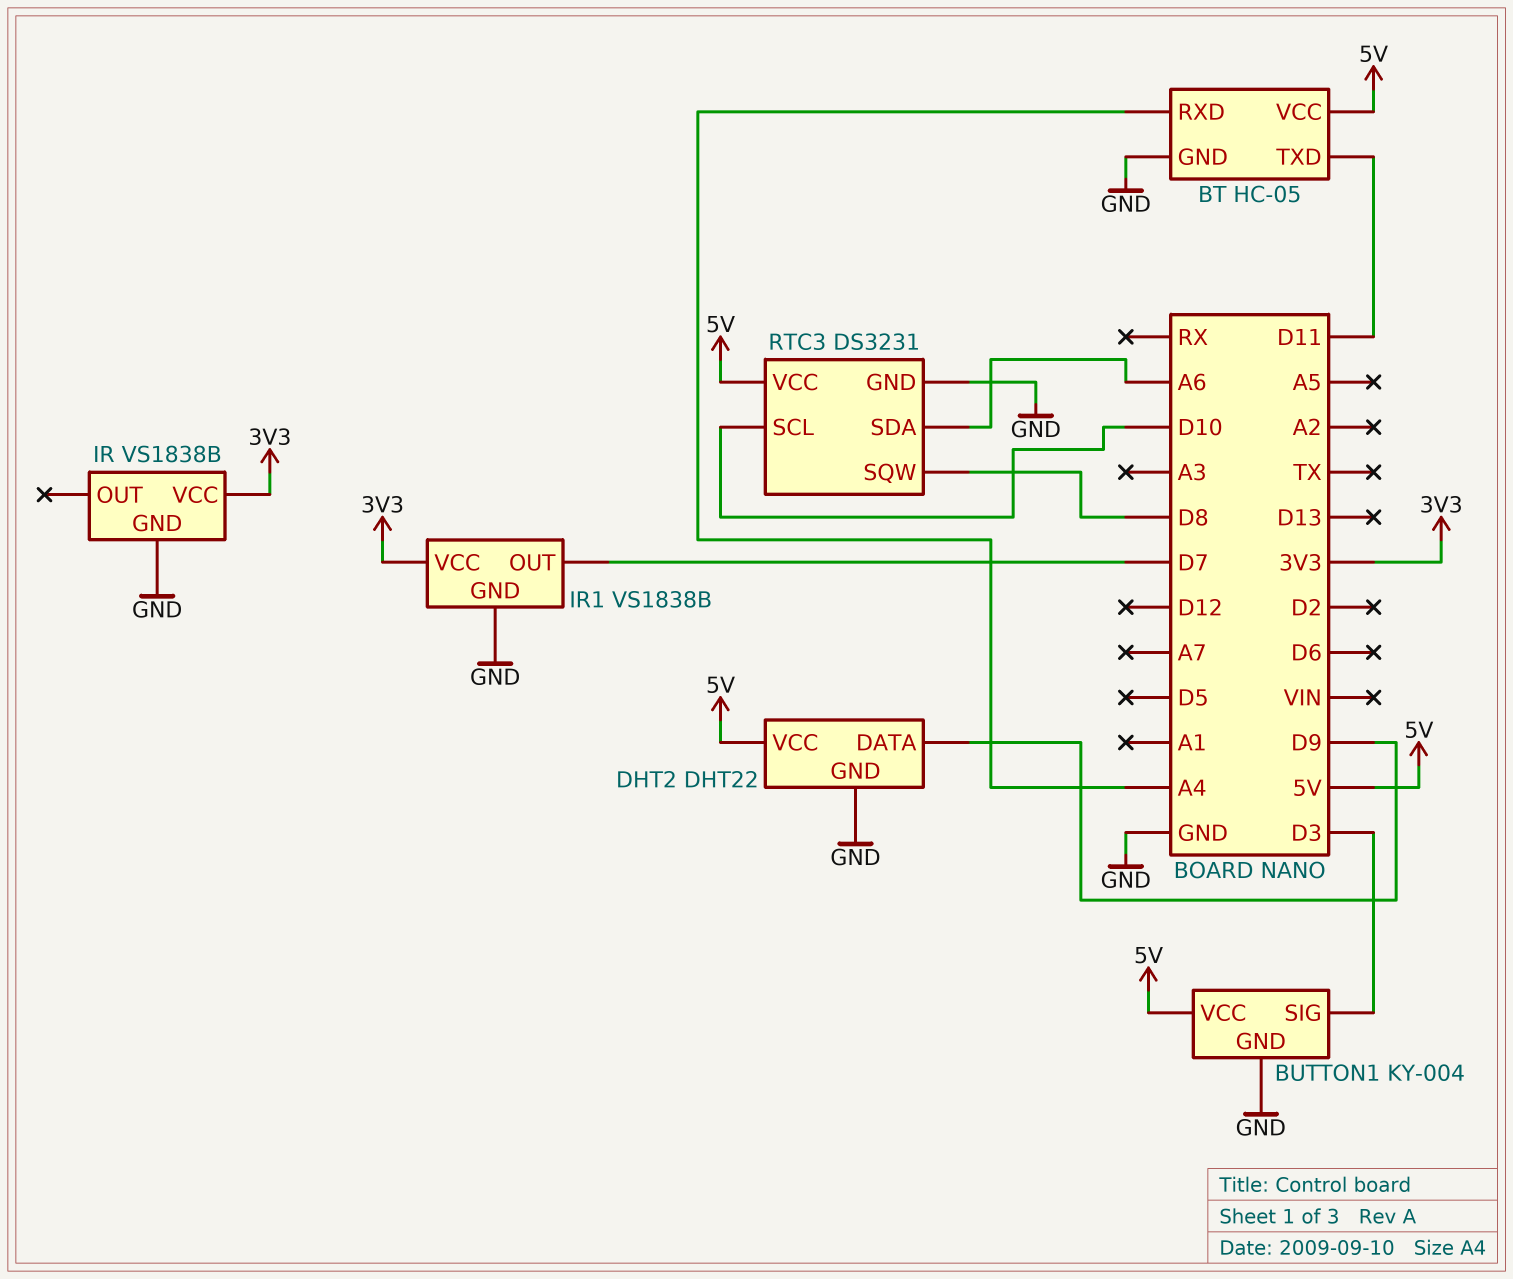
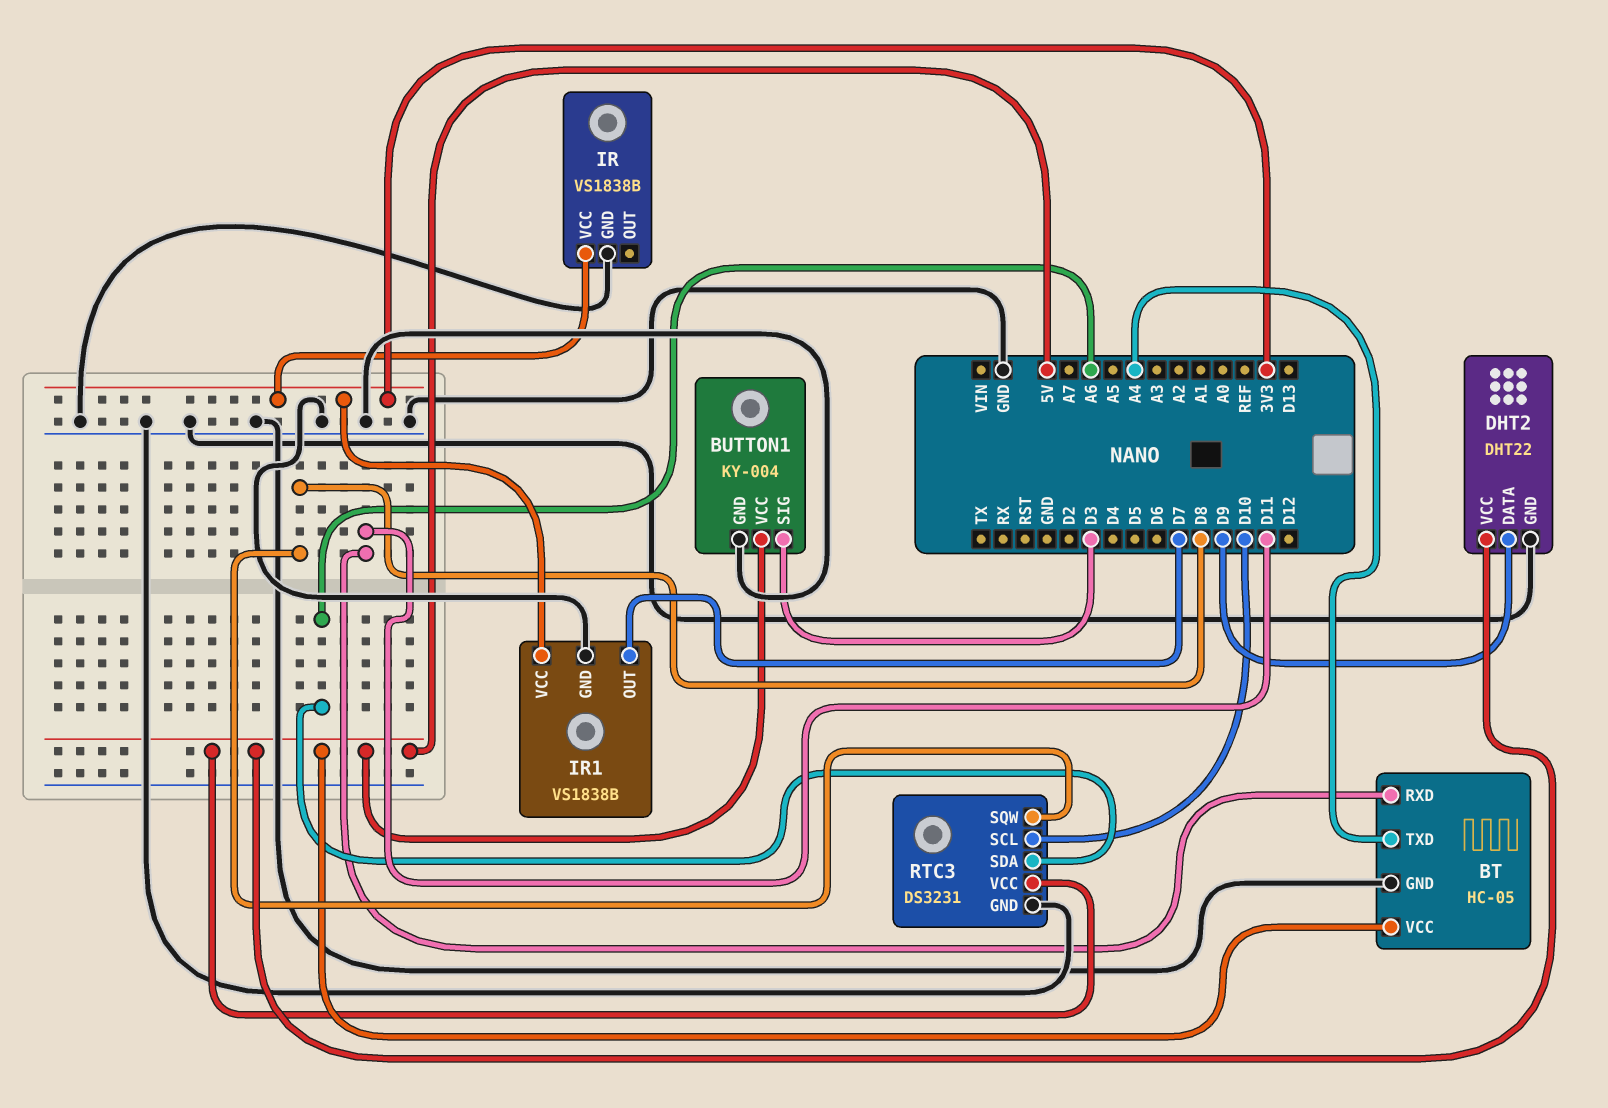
BT pin RXD: A4 -> D11
BT pin TXD: D11 -> A4

